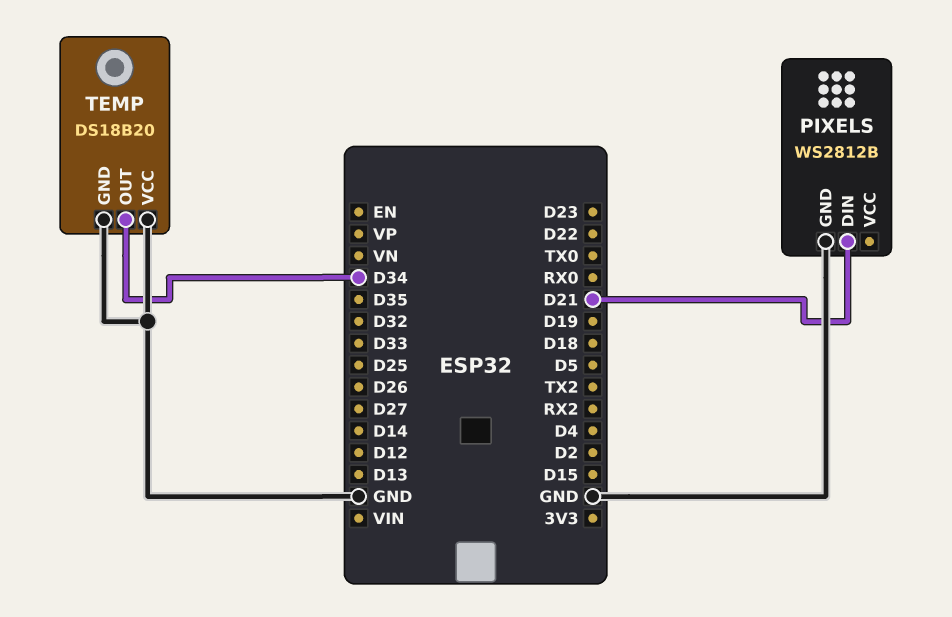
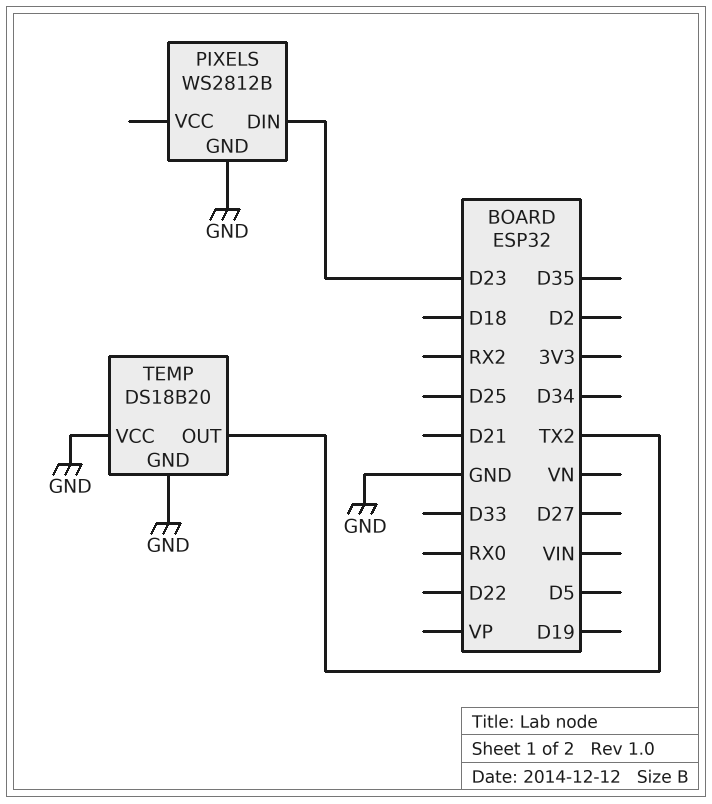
PIXELS pin DIN: D21 -> D23
TEMP pin OUT: D34 -> TX2

